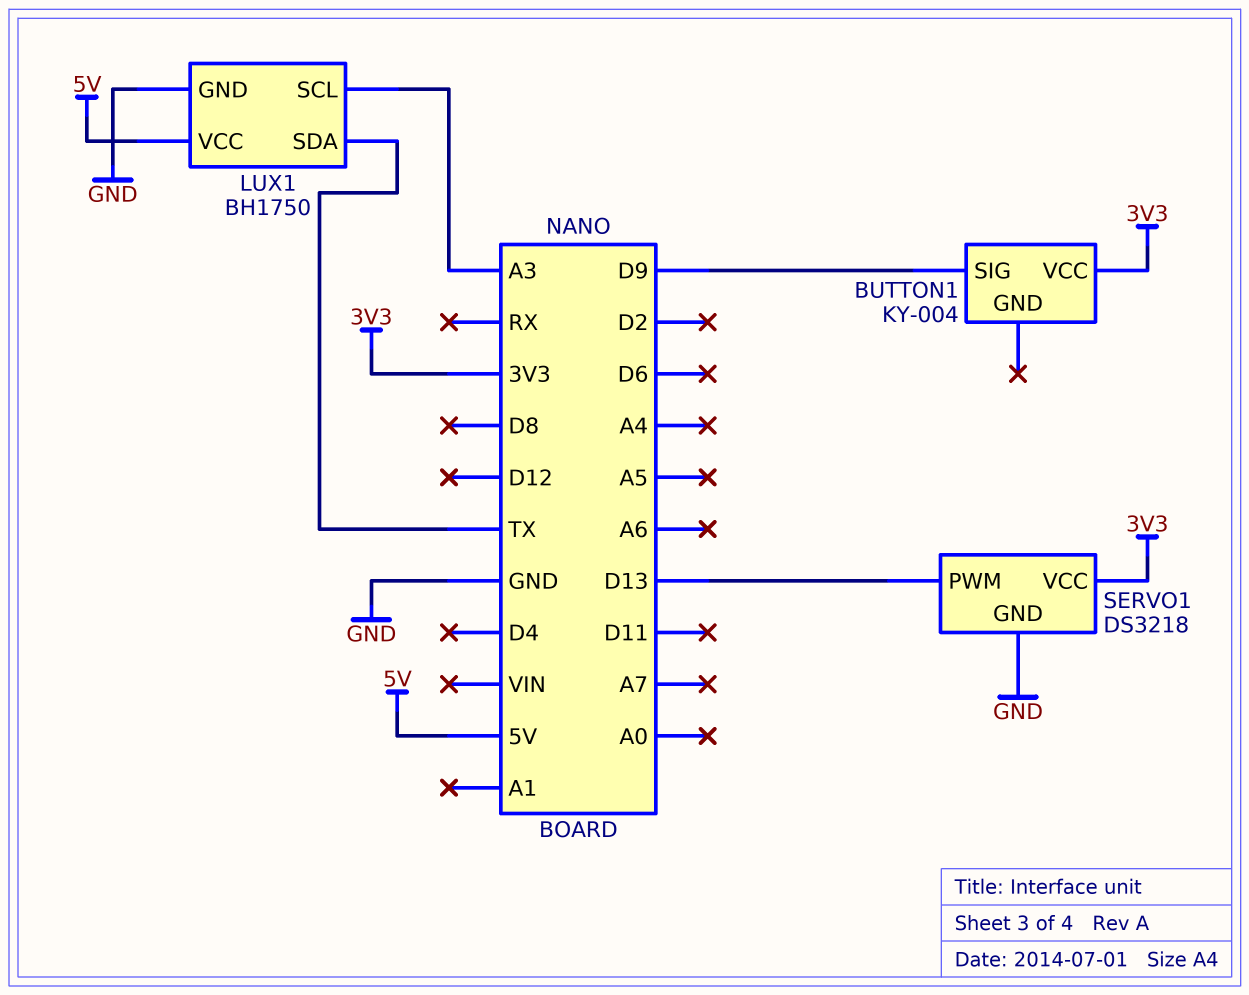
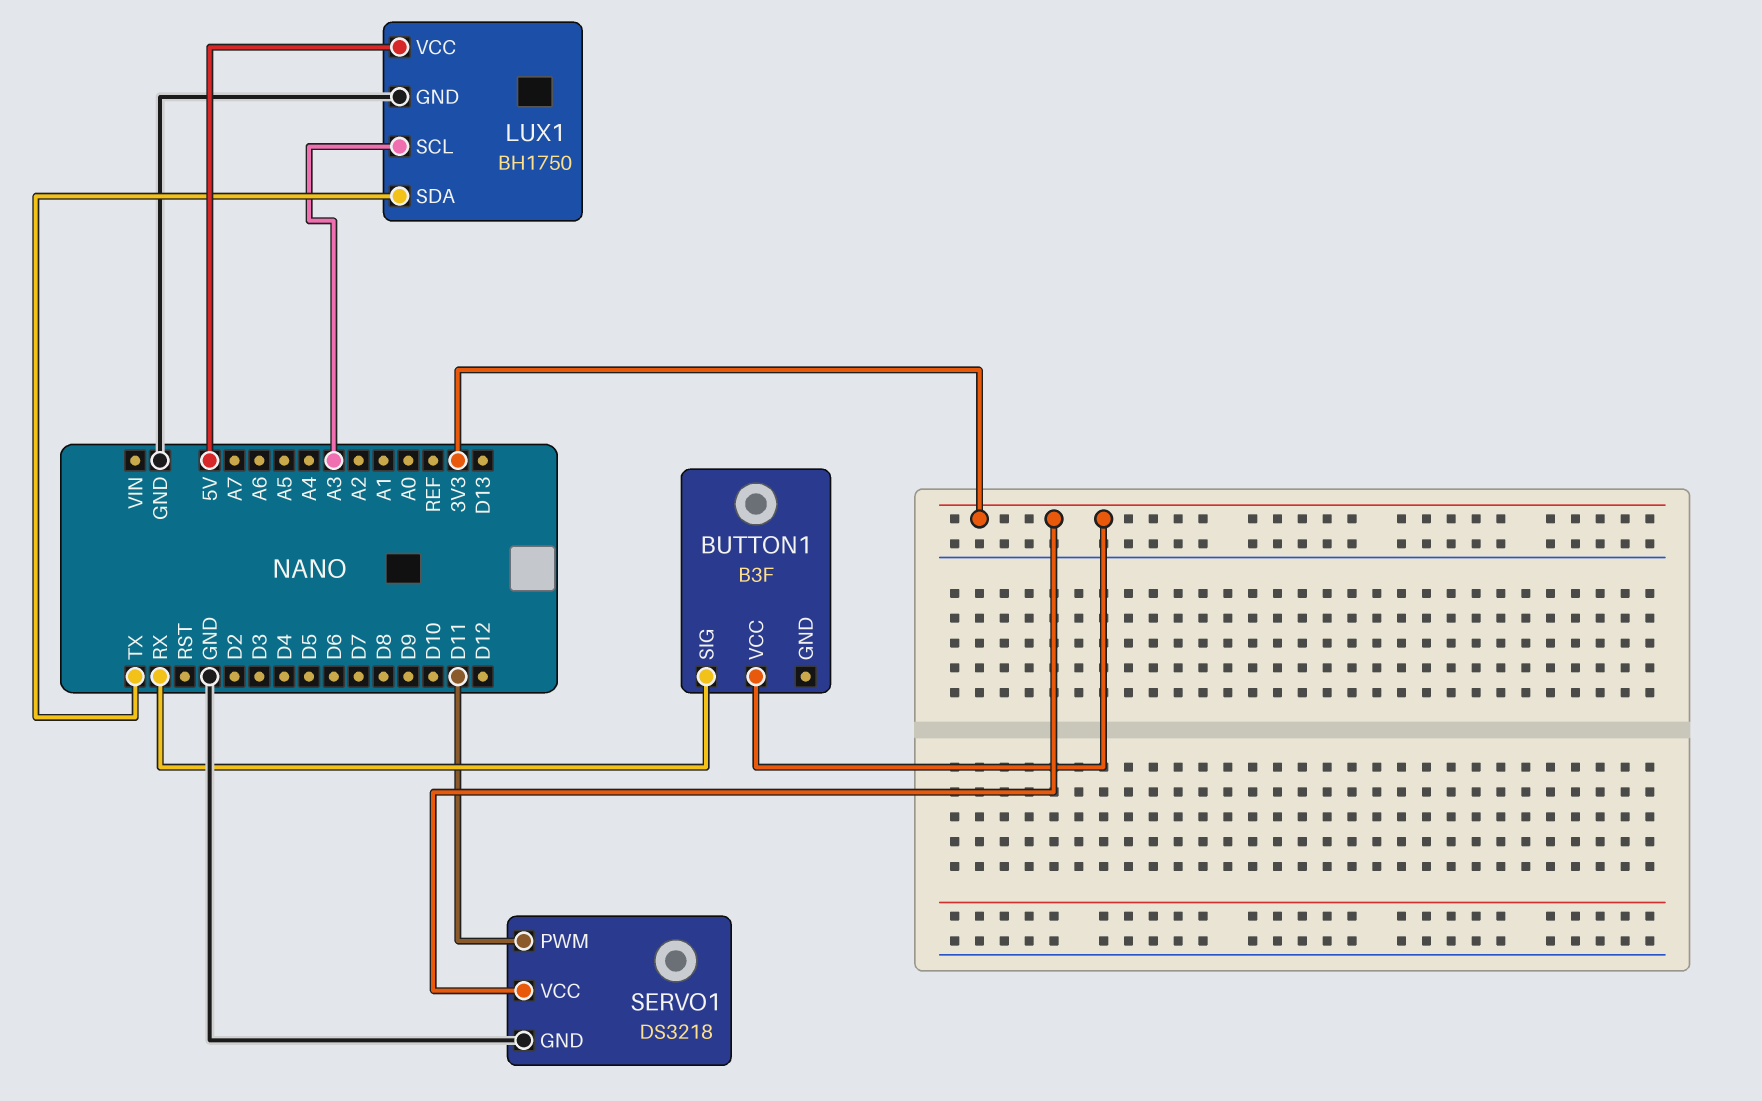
BUTTON1: KY-004 -> B3F
BUTTON1 pin SIG: D9 -> RX
SERVO1 pin PWM: D13 -> D11

